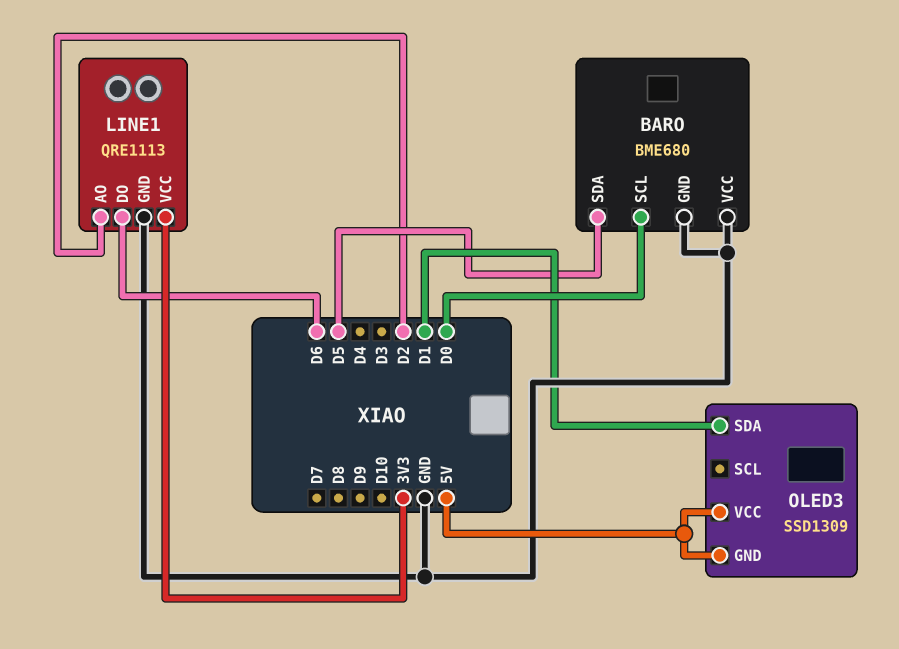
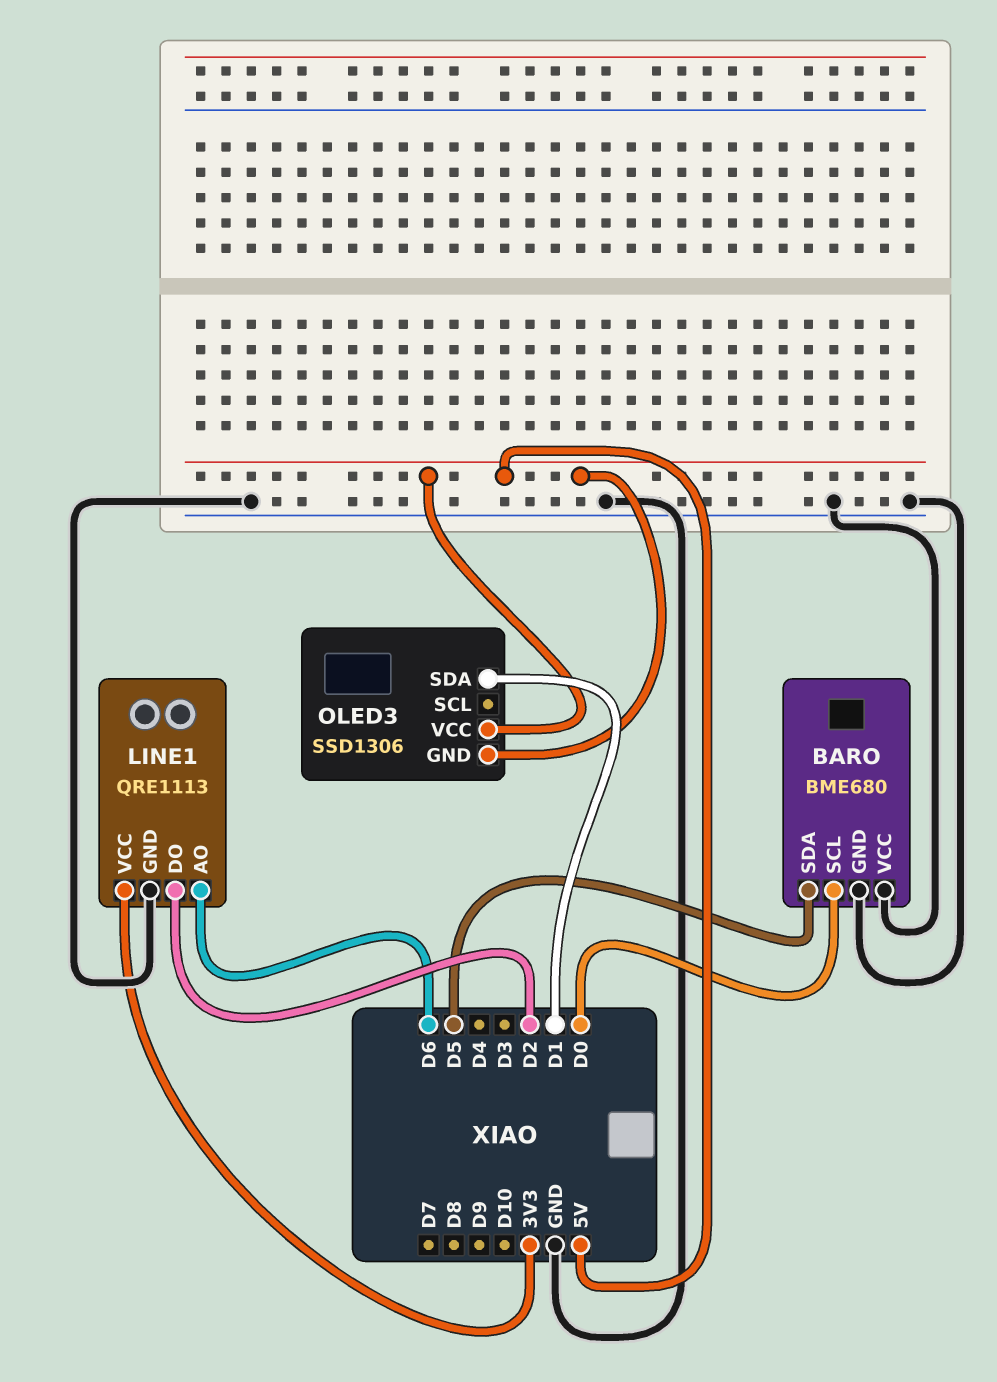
LINE1 pin AO: D2 -> D6
LINE1 pin DO: D6 -> D2
OLED3: SSD1309 -> SSD1306

